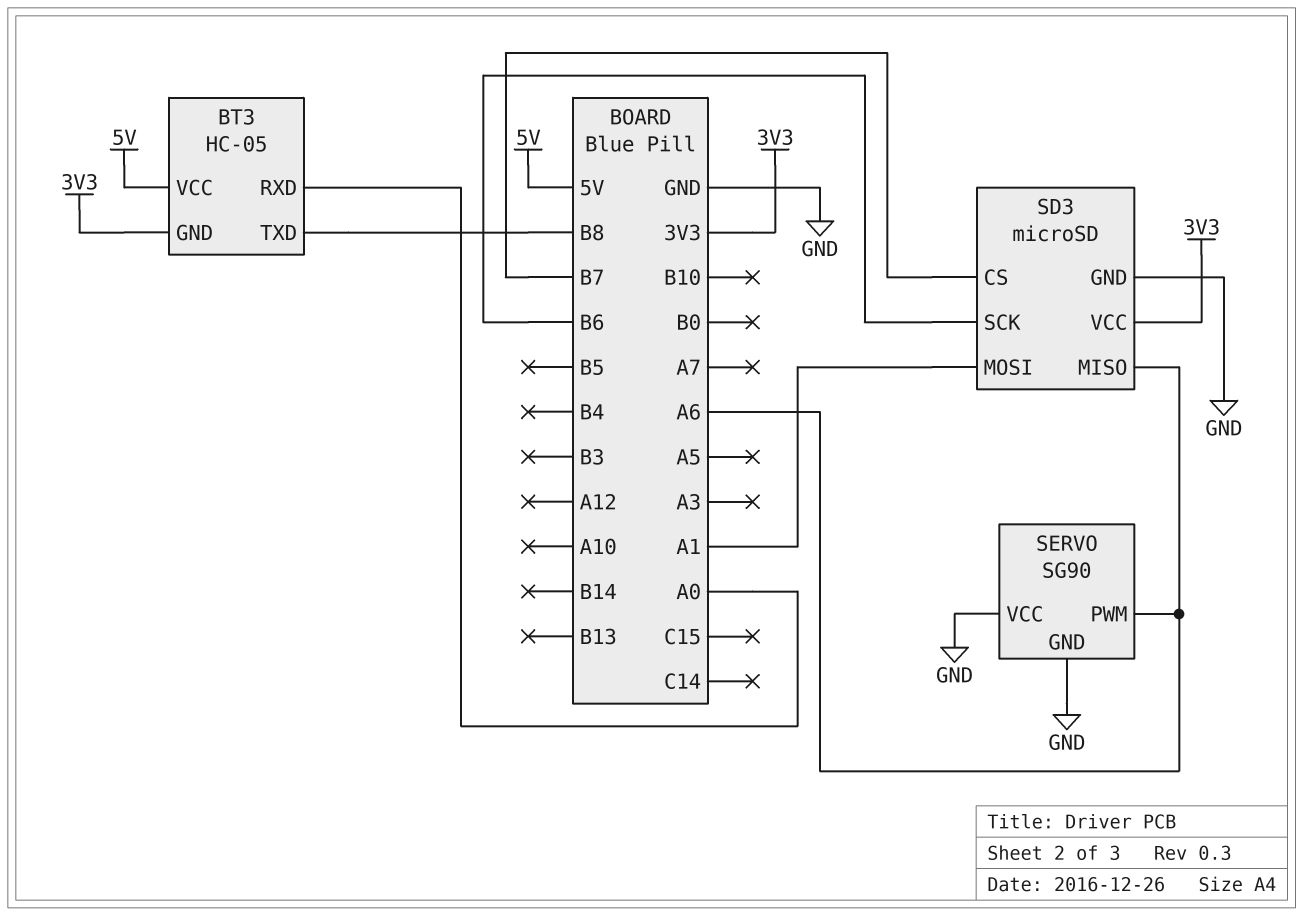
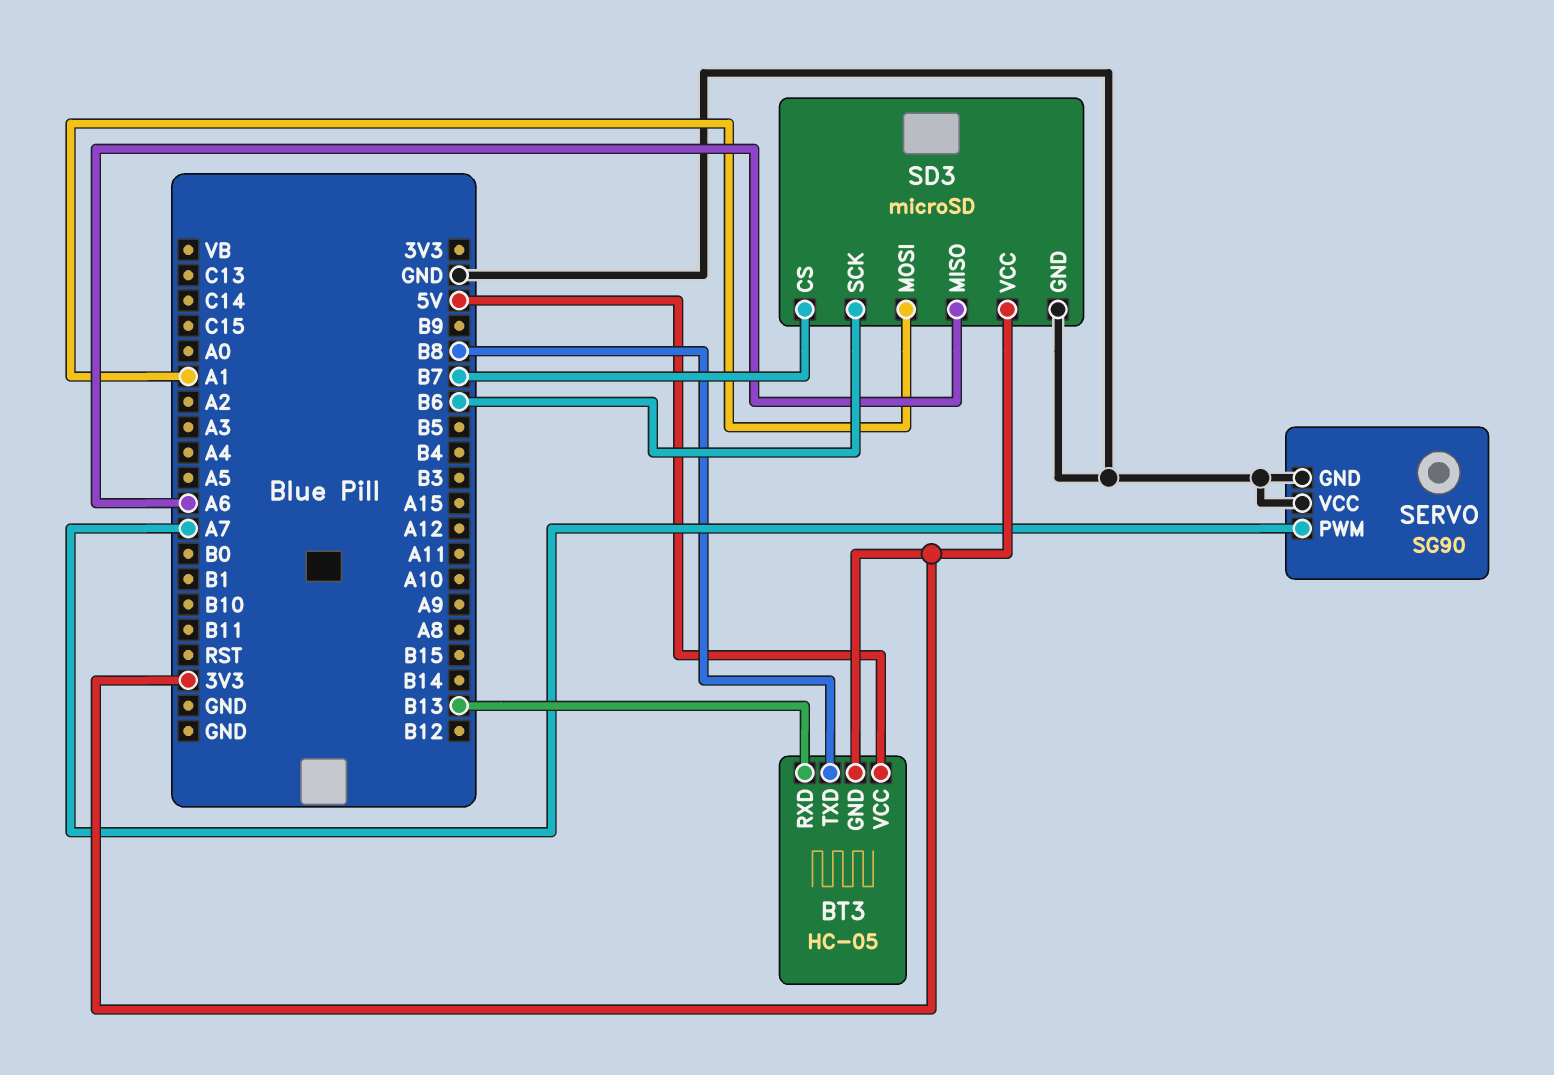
BT3 pin RXD: A0 -> B13
SERVO pin PWM: A6 -> A7

